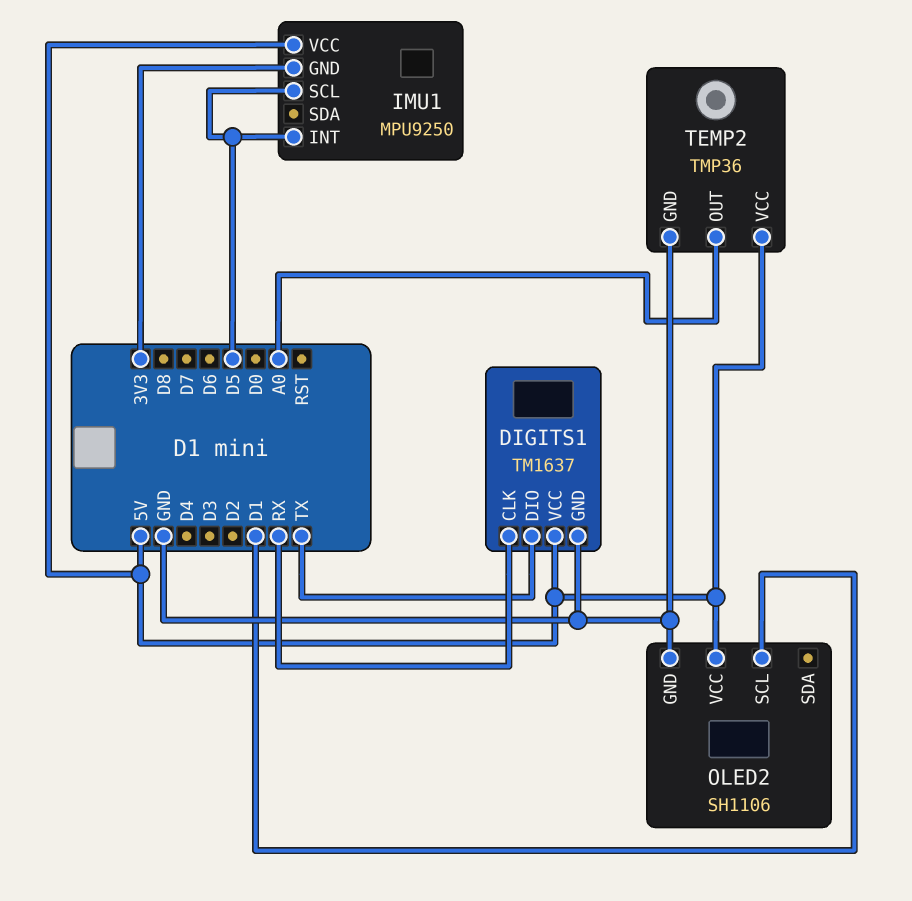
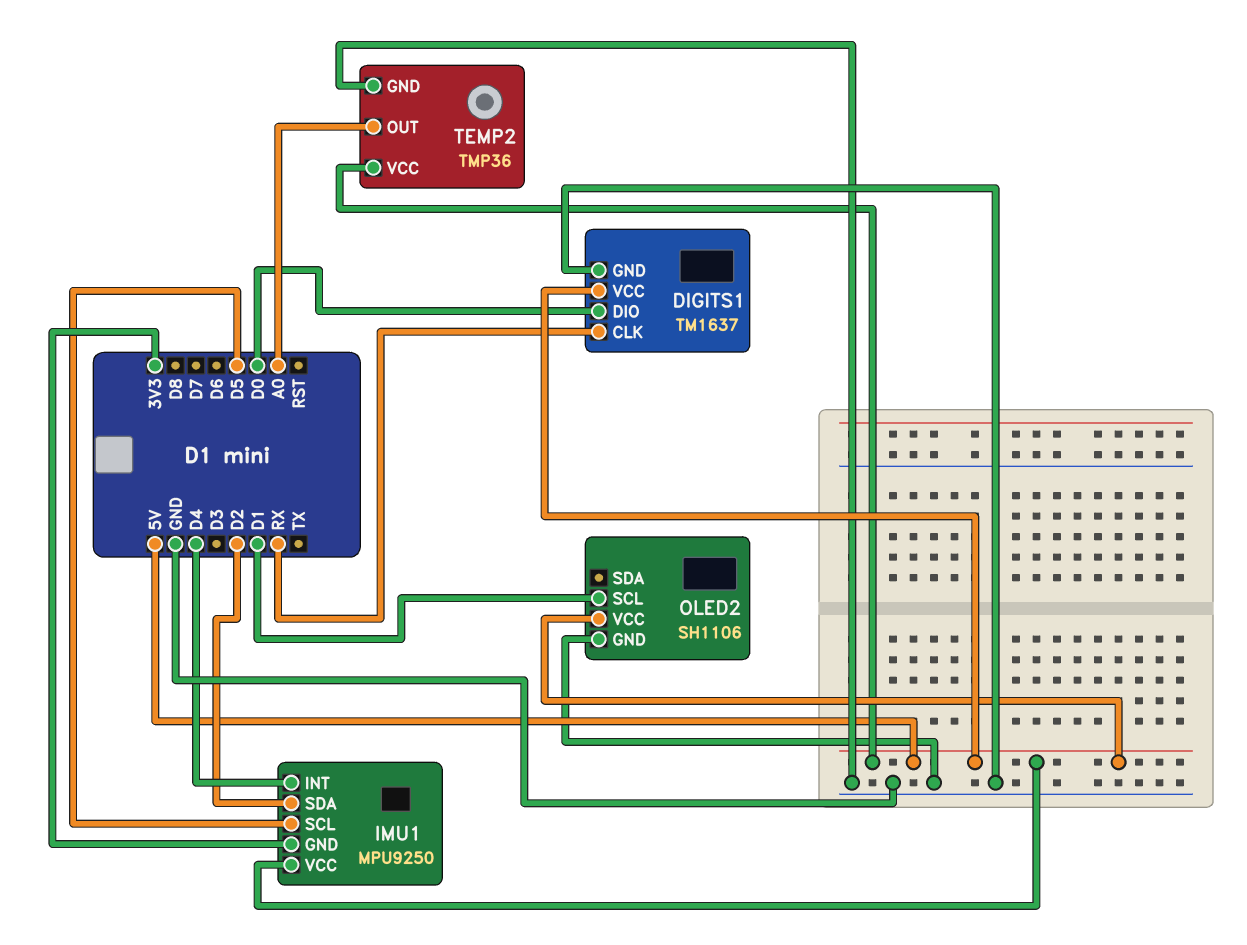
DIGITS1 pin DIO: TX -> D0
IMU1 pin INT: D5 -> D4
IMU1 pin SDA: none -> D2

